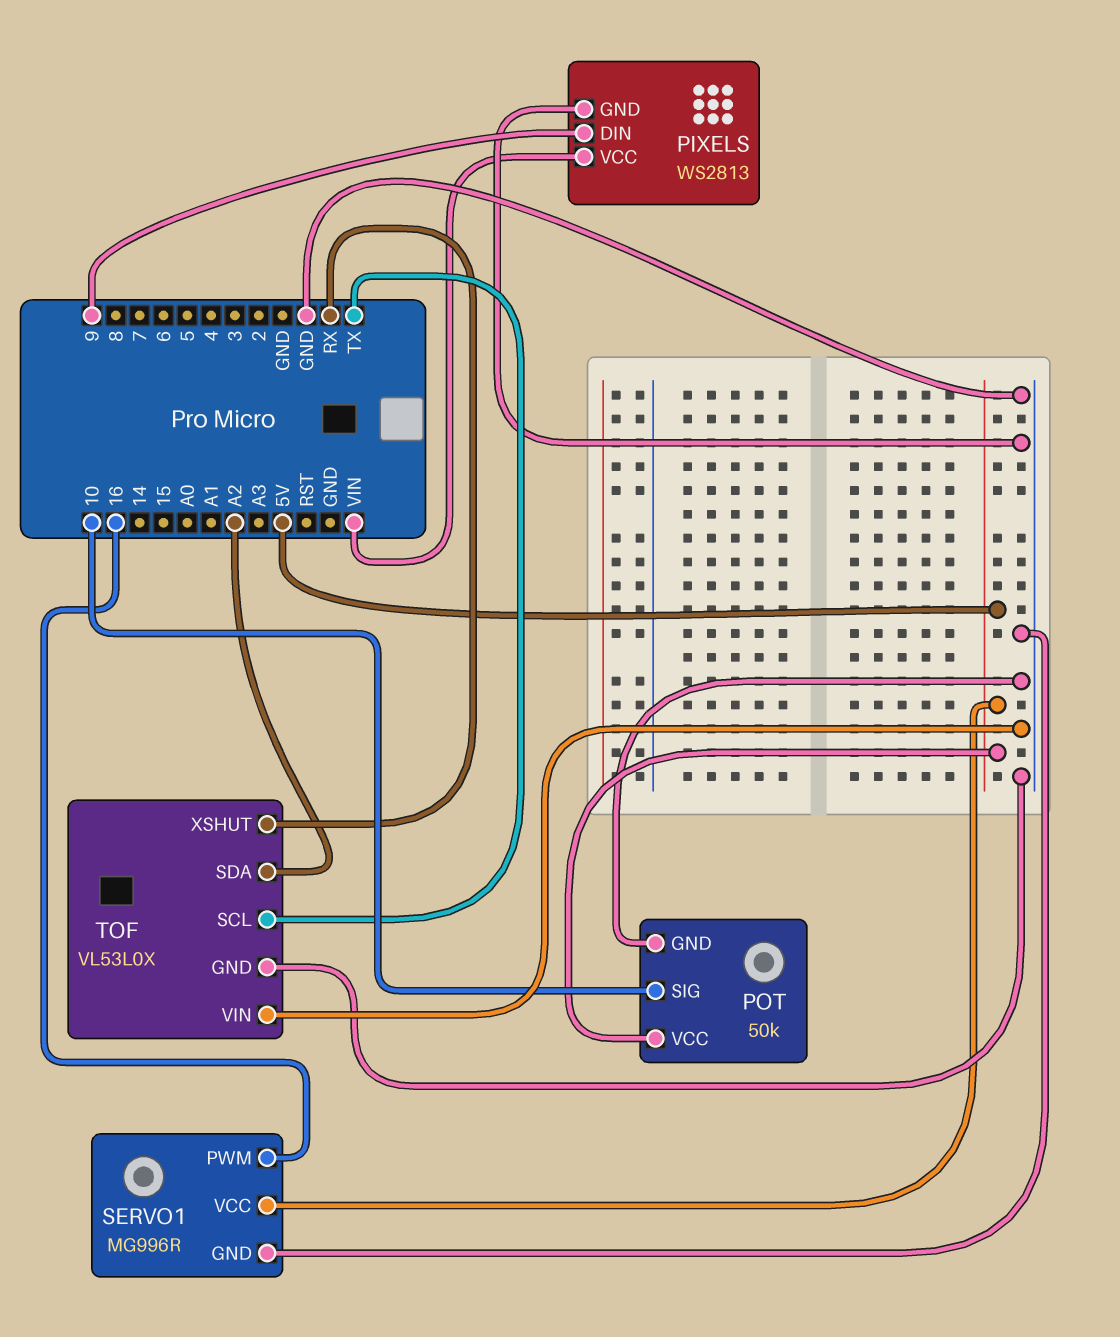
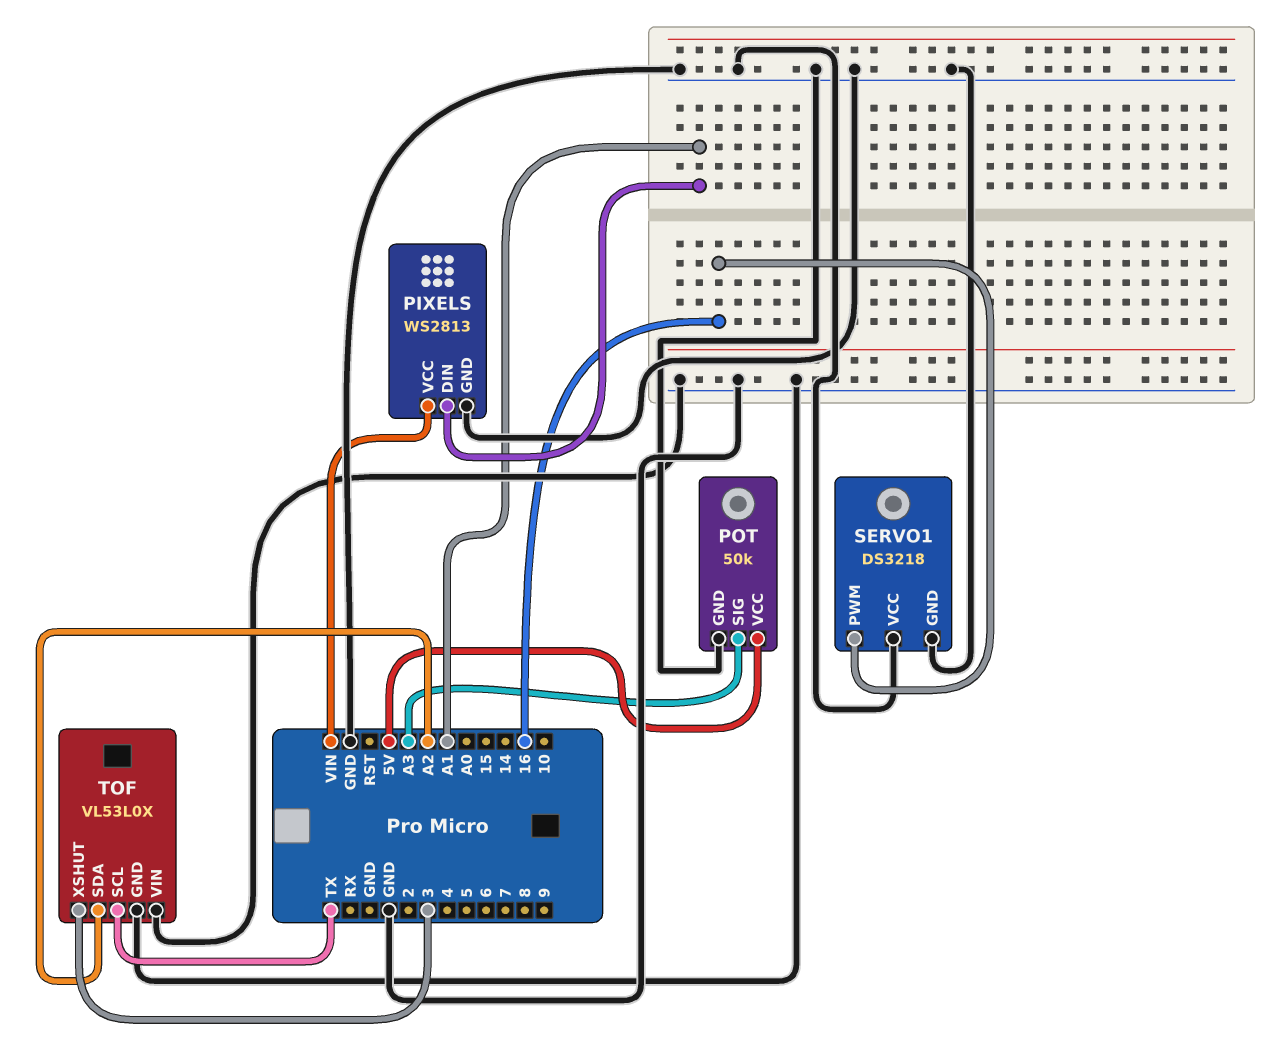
PIXELS pin DIN: 9 -> A1
POT pin SIG: 10 -> A3
SERVO1: MG996R -> DS3218
SERVO1 pin VCC: 5V -> GND
TOF pin XSHUT: RX -> 3

